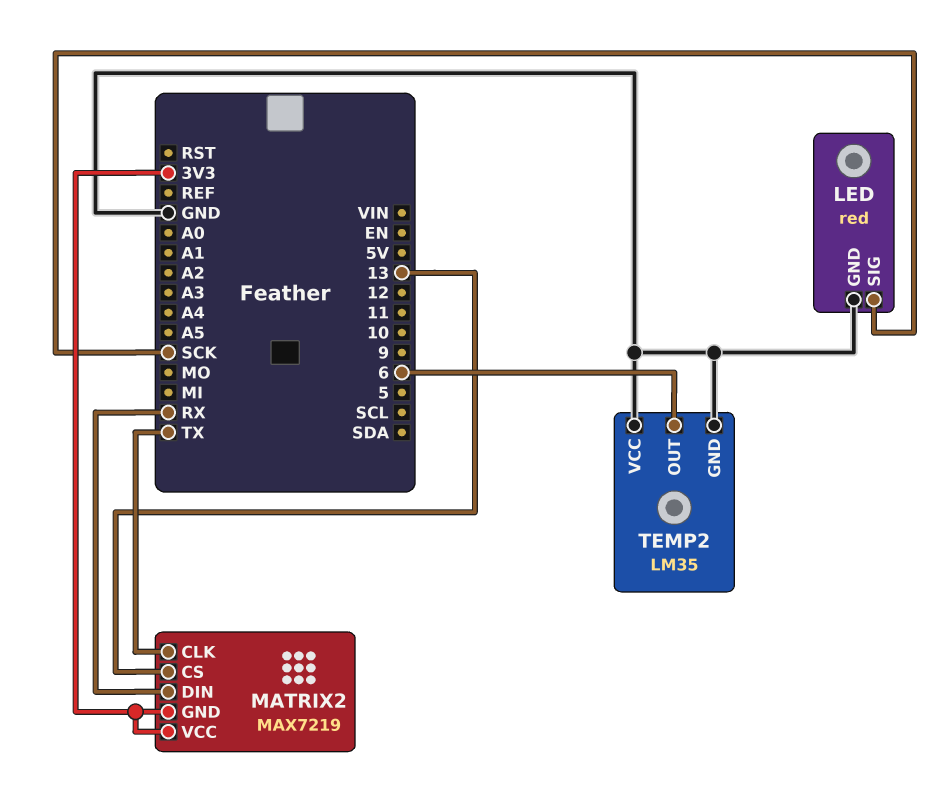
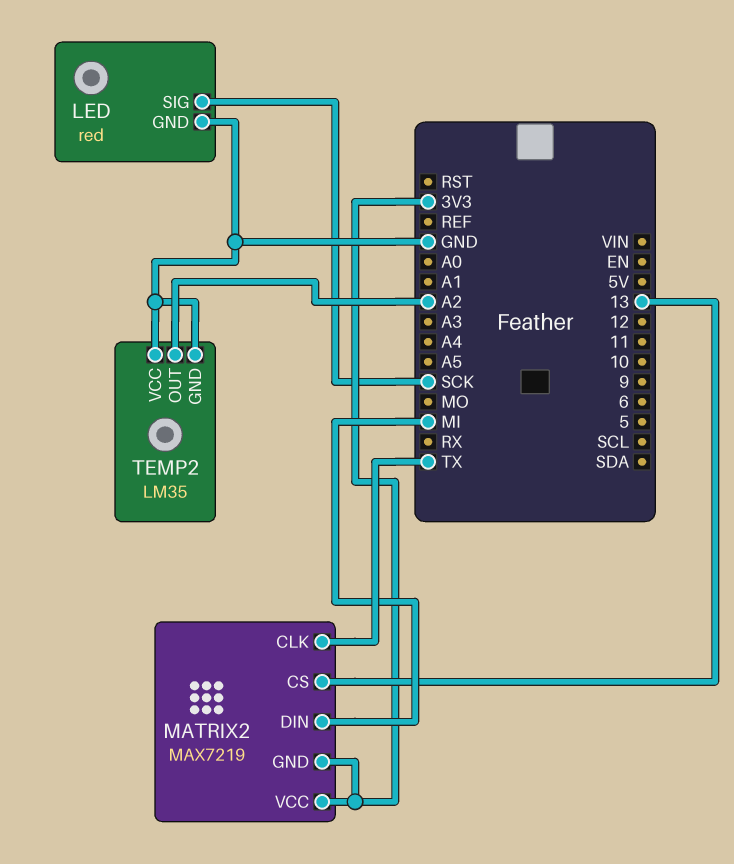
MATRIX2 pin DIN: RX -> MI
TEMP2 pin OUT: 6 -> A2

